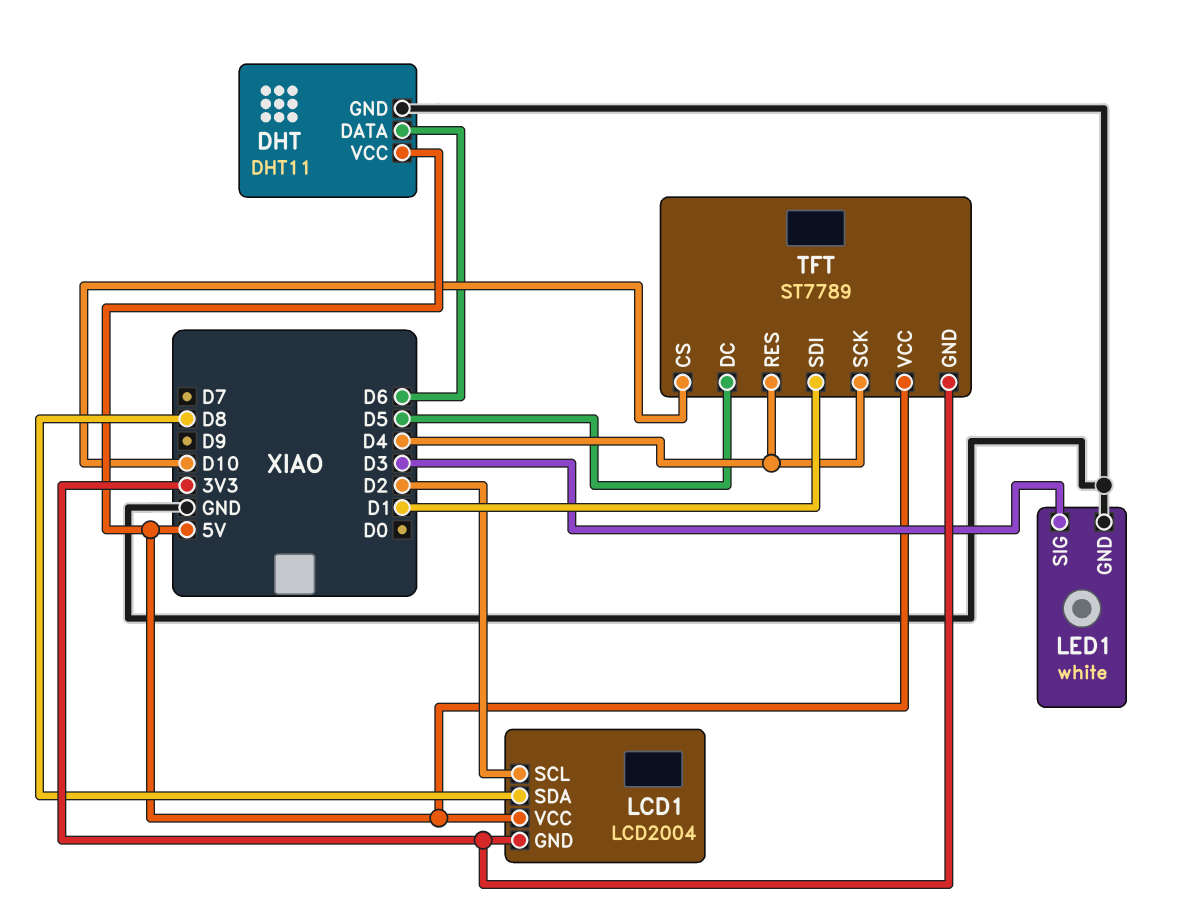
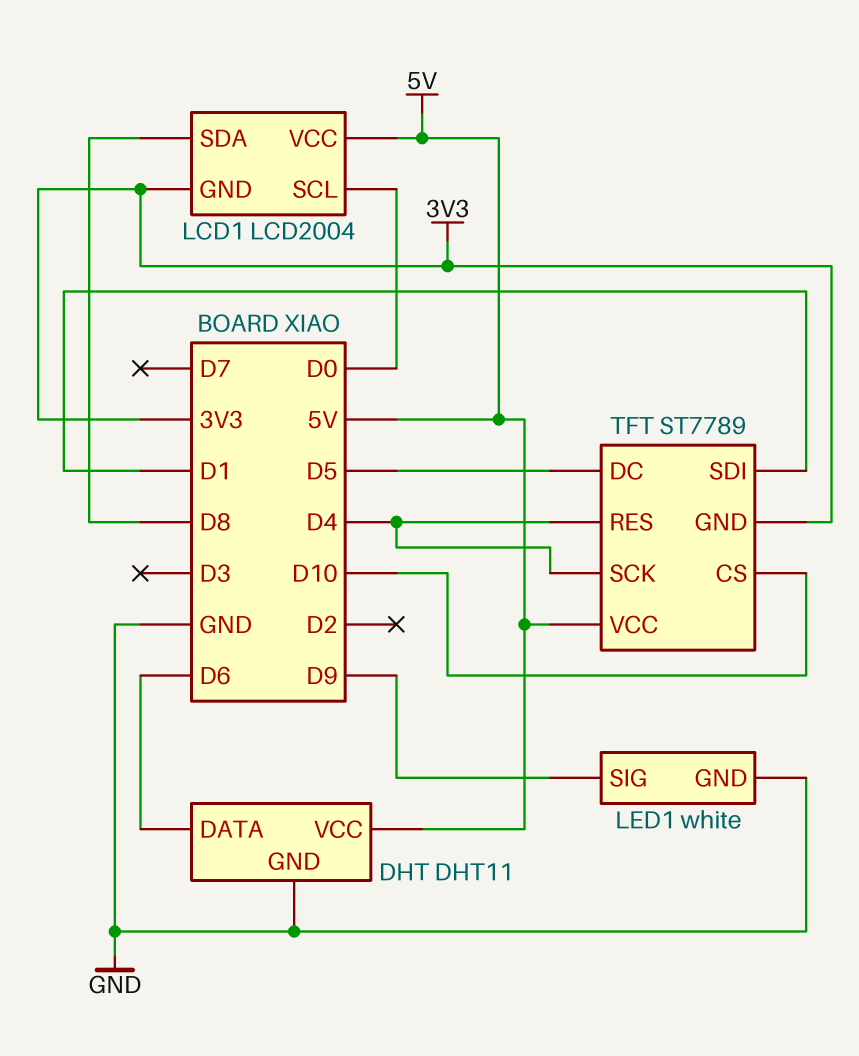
LCD1 pin SCL: D2 -> D0
LED1 pin SIG: D3 -> D9

